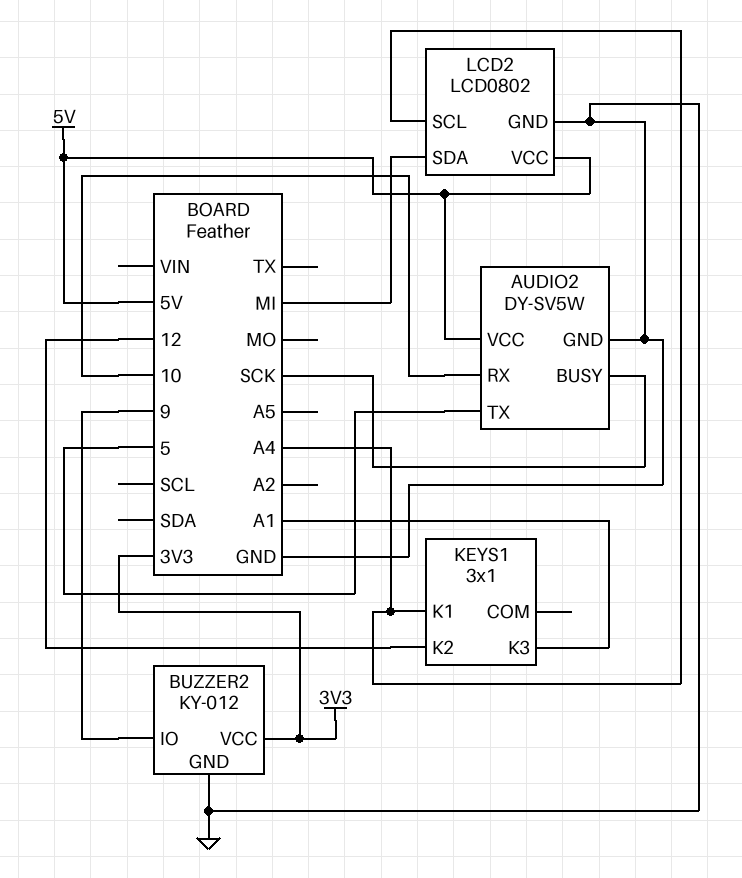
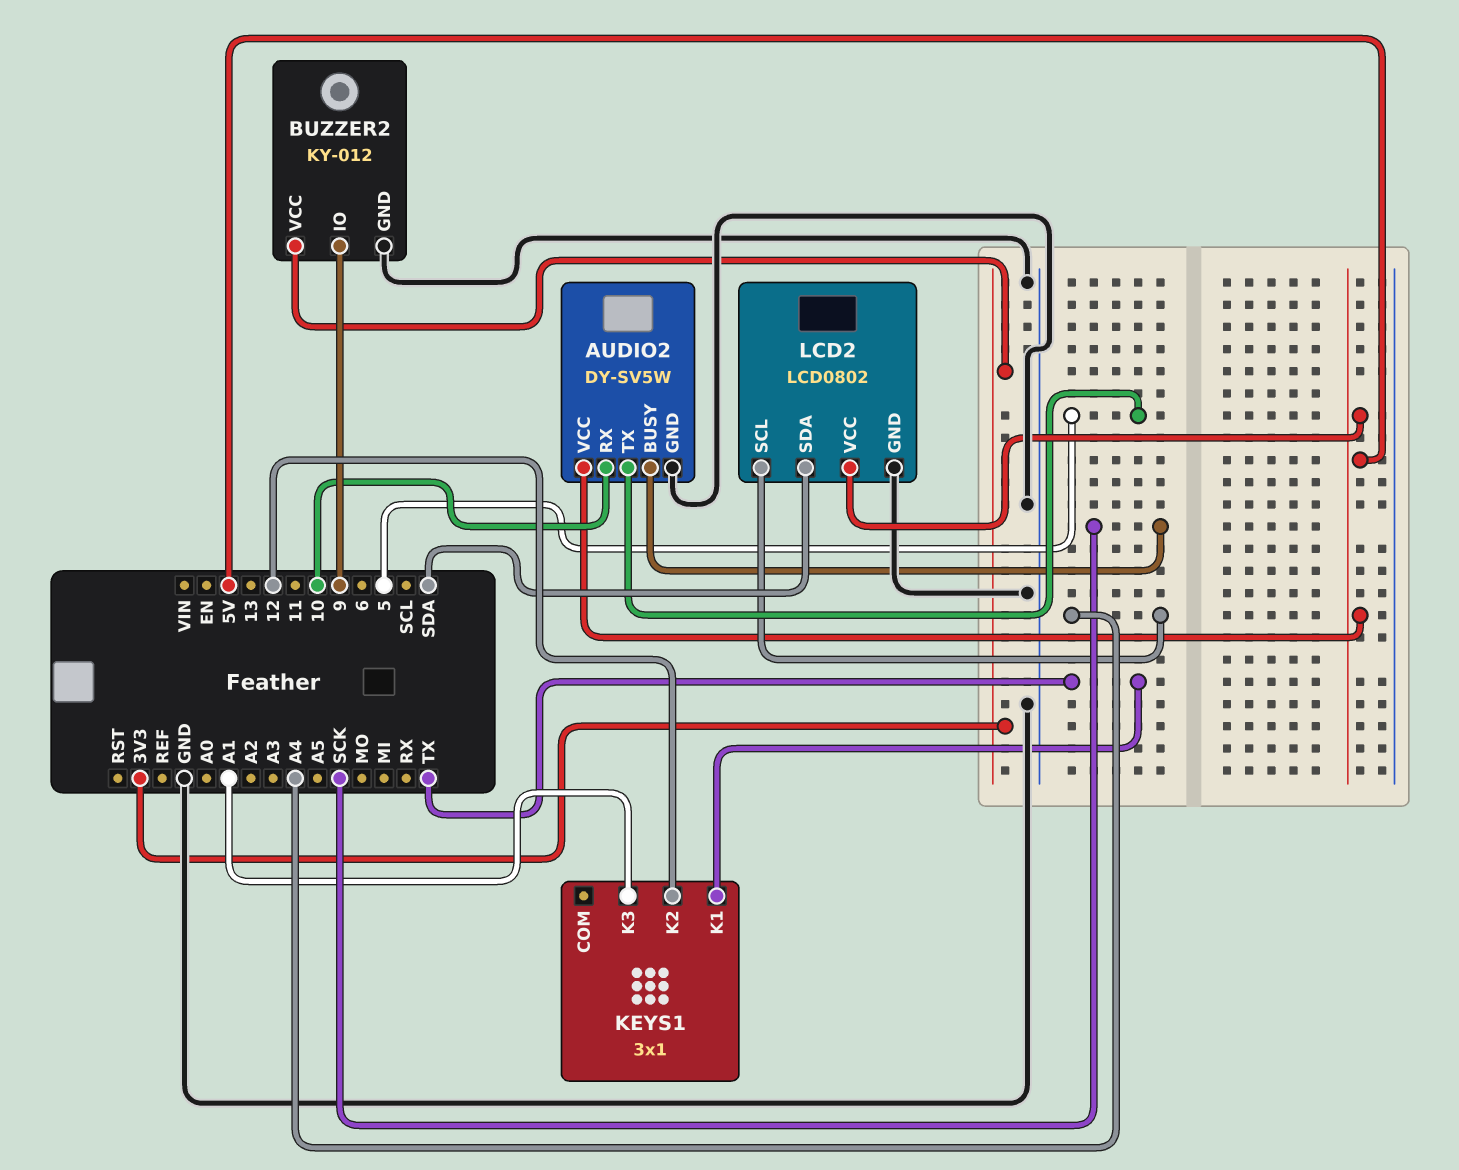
KEYS1 pin K1: A4 -> TX
LCD2 pin SDA: MI -> SDA

